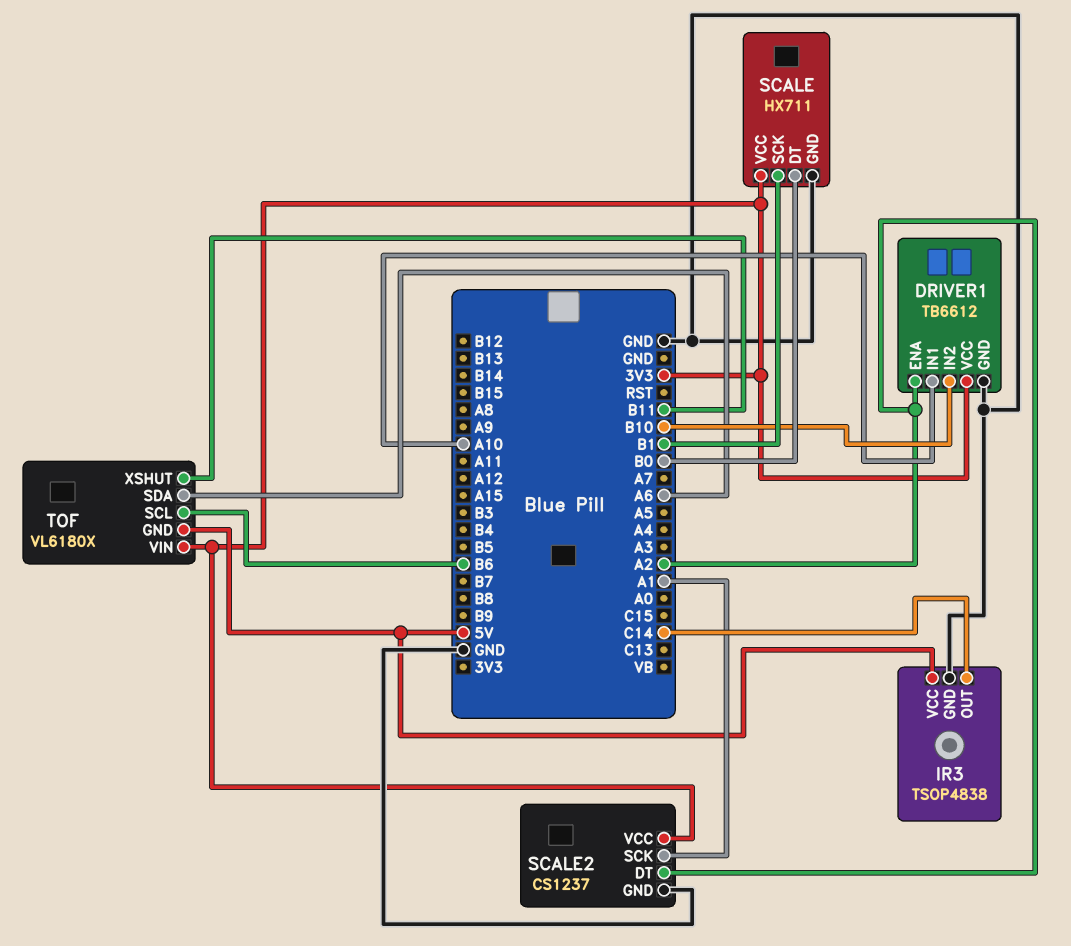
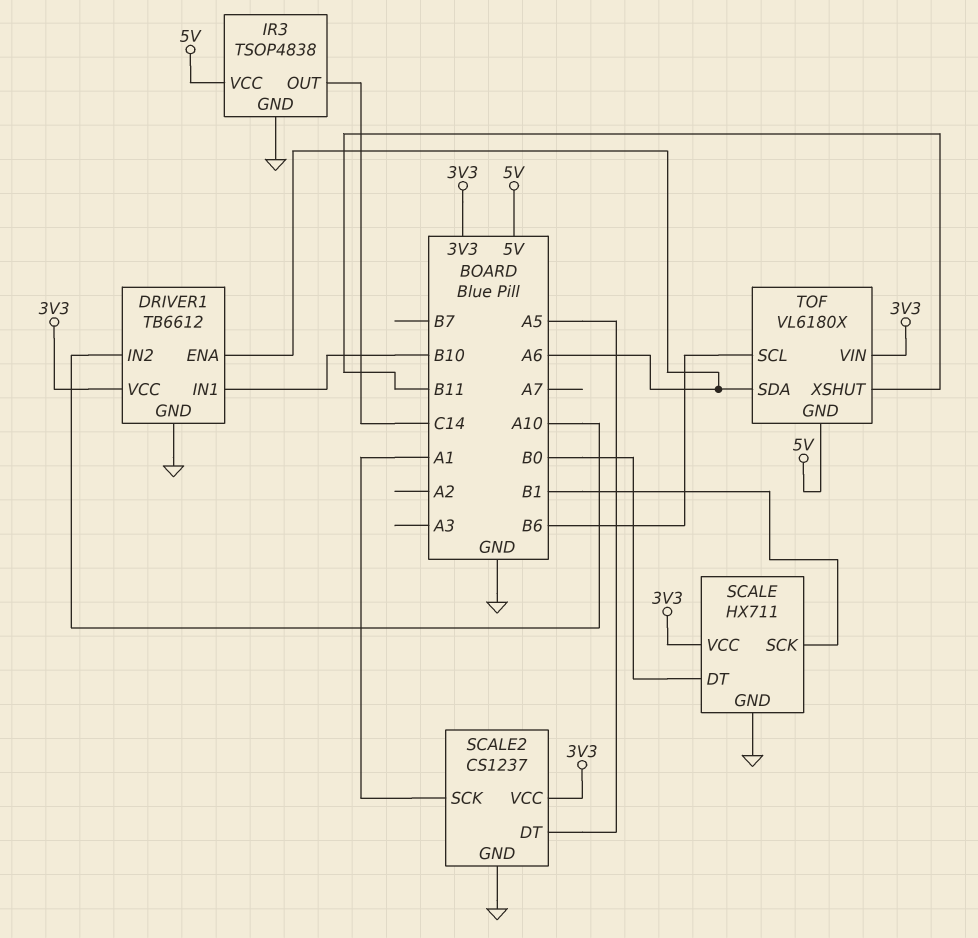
DRIVER1 pin ENA: A2 -> A6
DRIVER1 pin IN1: A10 -> B10
DRIVER1 pin IN2: B10 -> A10
SCALE2 pin DT: A2 -> A5

